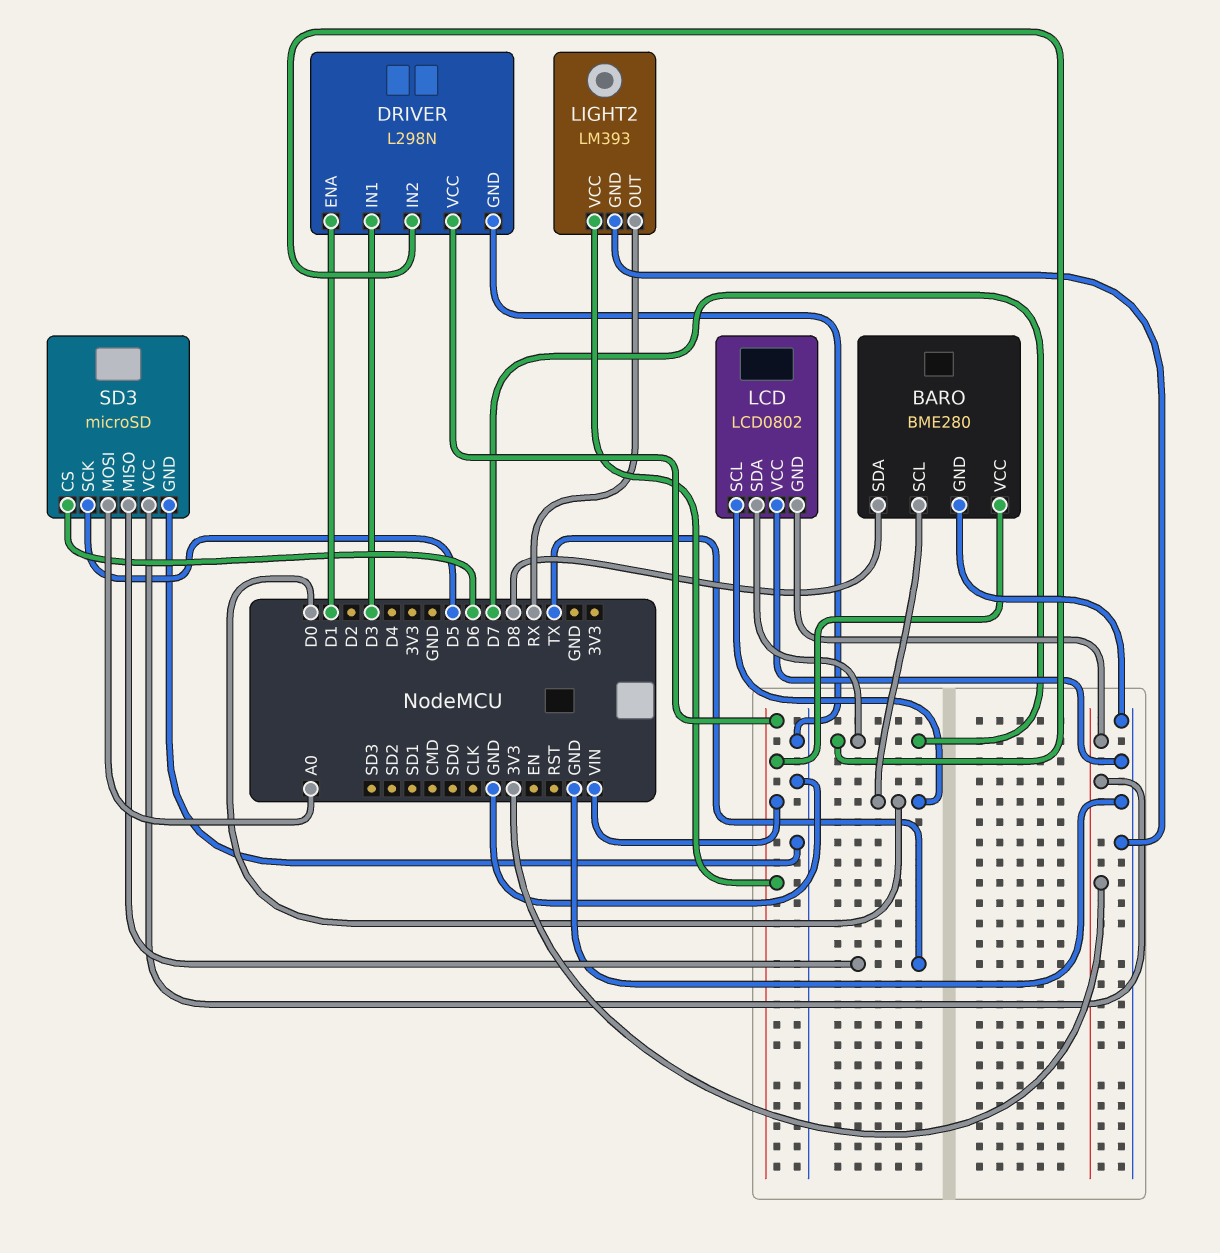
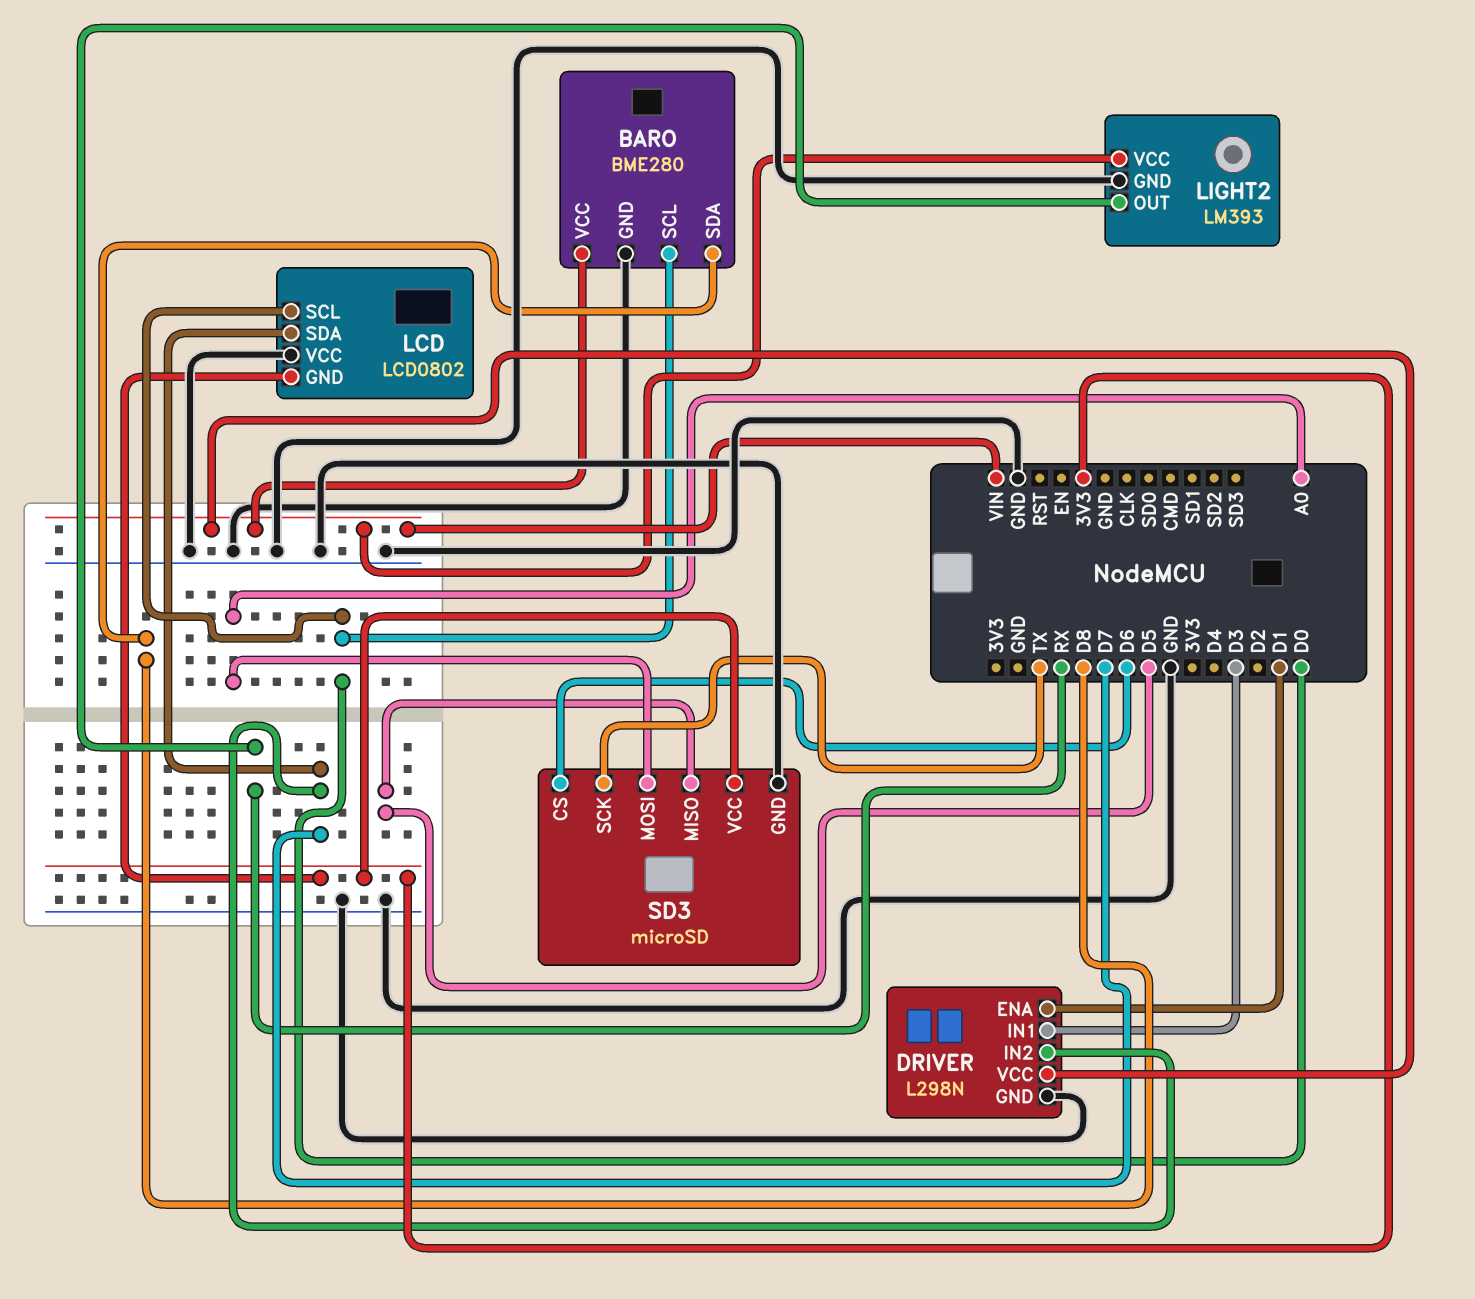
SD3 pin MISO: TX -> D5
SD3 pin SCK: D5 -> TX

